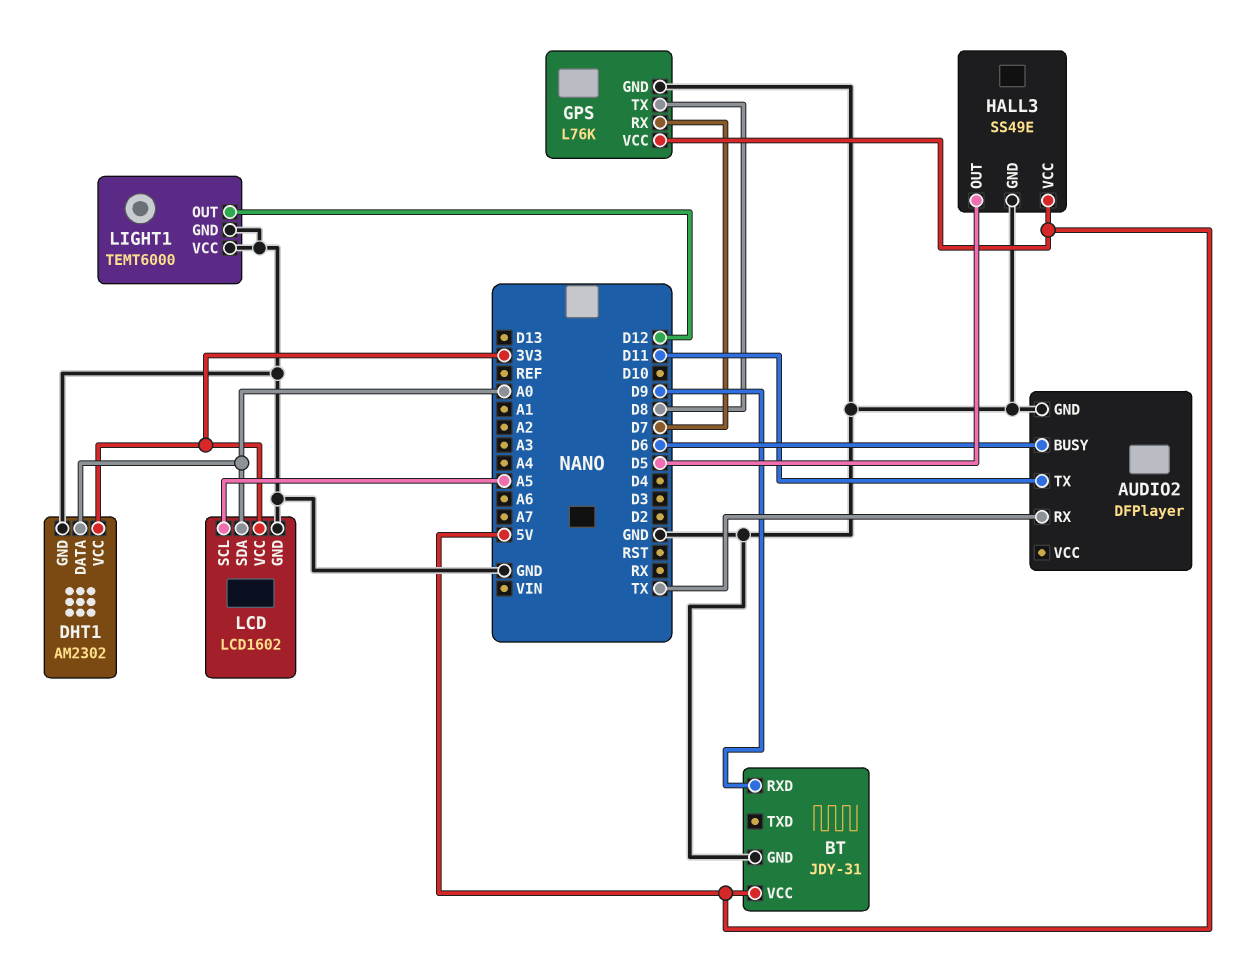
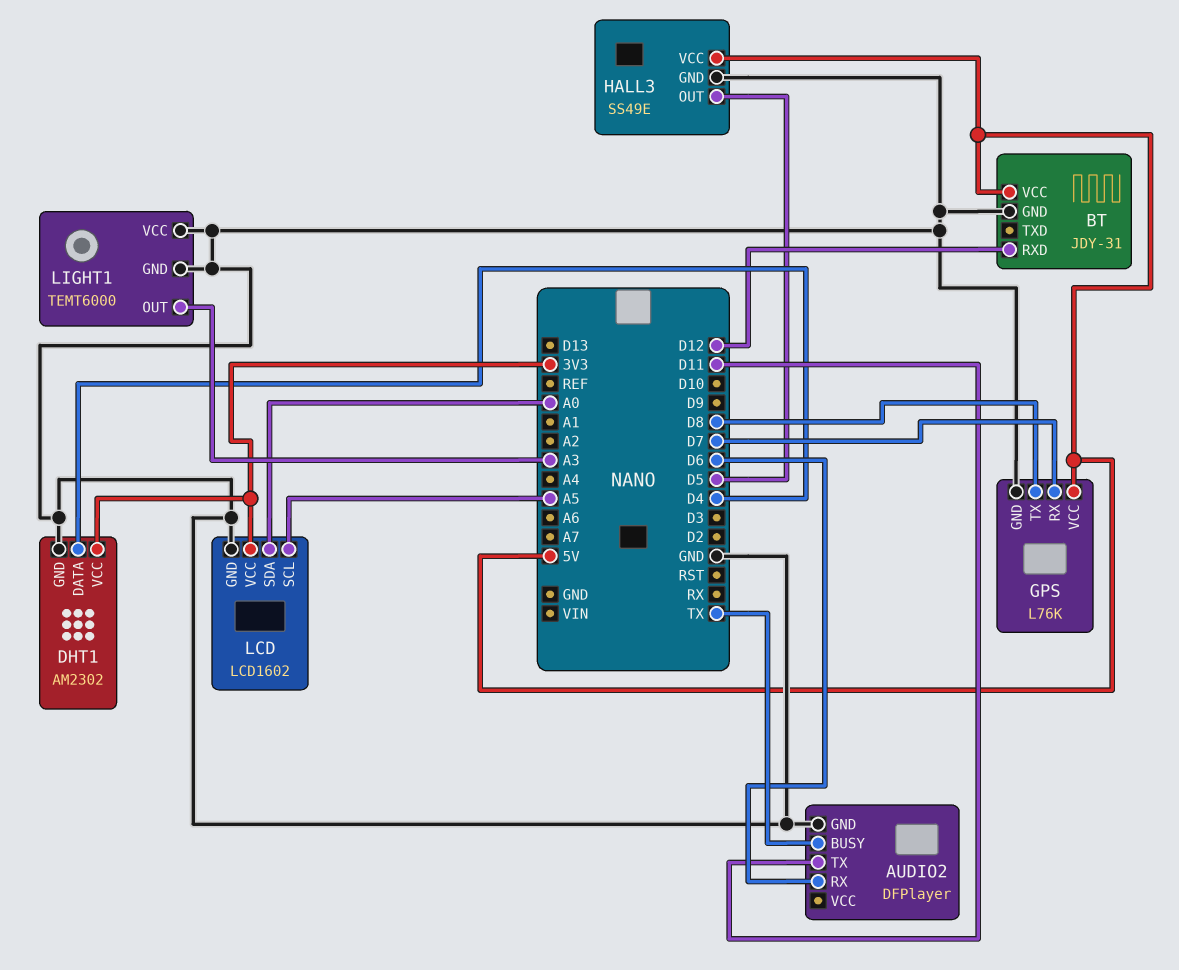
AUDIO2 pin BUSY: D6 -> TX
AUDIO2 pin RX: TX -> D6
BT pin RXD: D9 -> D12
DHT1 pin DATA: A0 -> D4
LIGHT1 pin OUT: D12 -> A3

